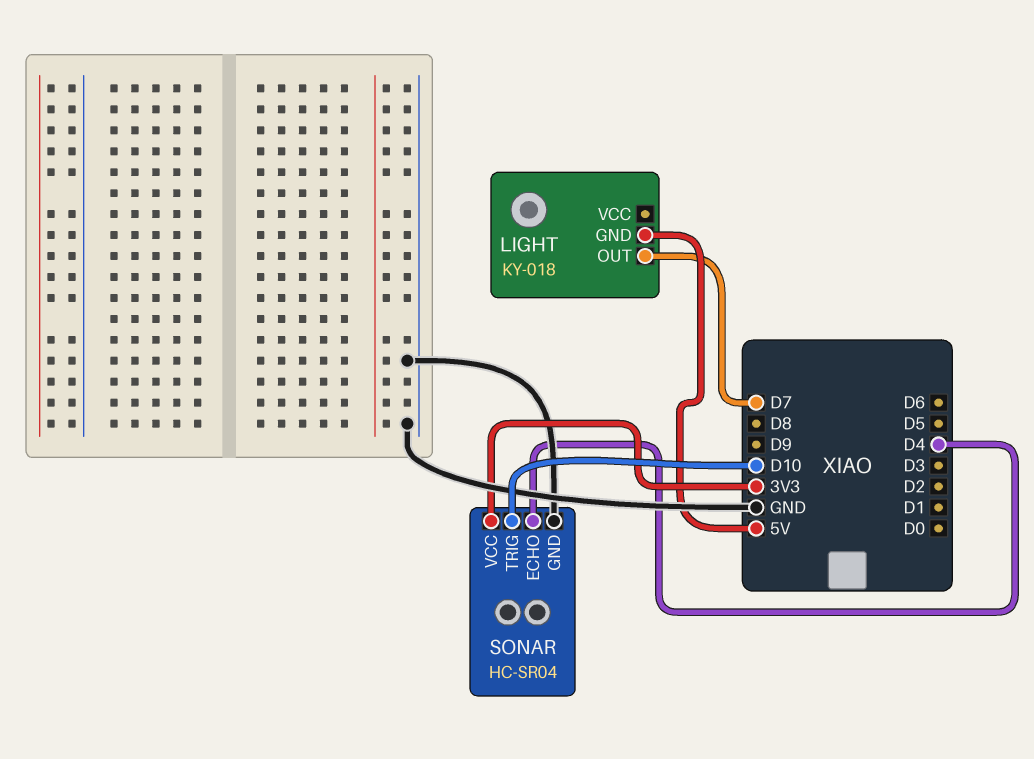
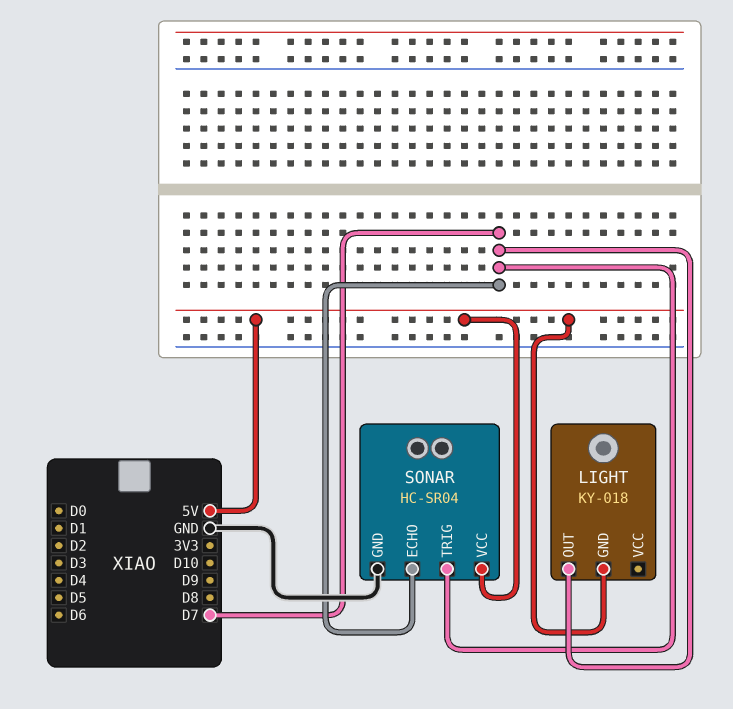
SONAR pin ECHO: D4 -> D7
SONAR pin TRIG: D10 -> D7
SONAR pin VCC: 3V3 -> 5V

